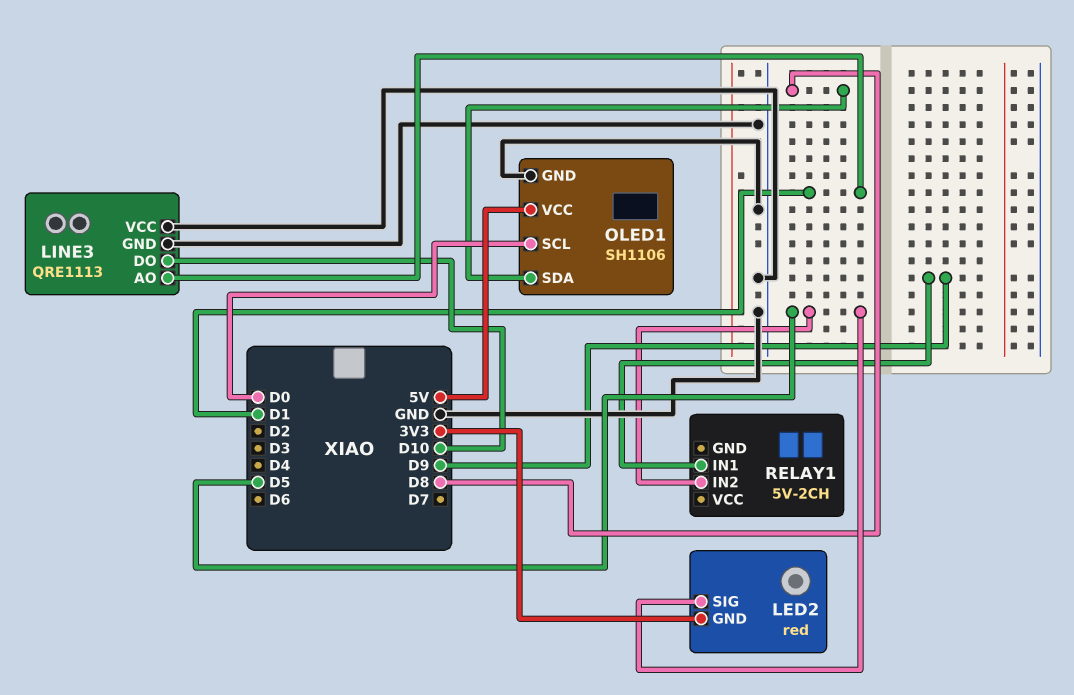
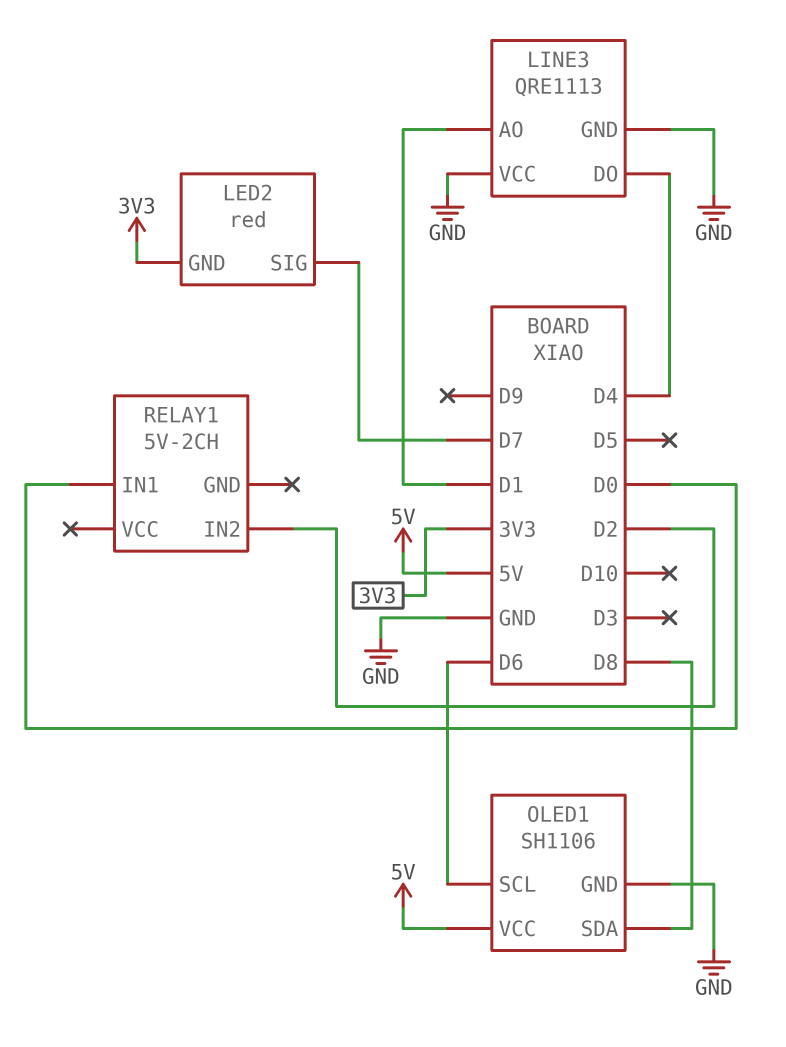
LED2 pin SIG: D5 -> D7
LINE3 pin DO: D10 -> D4
OLED1 pin SCL: D0 -> D6
RELAY1 pin IN1: D9 -> D0
RELAY1 pin IN2: D5 -> D2

